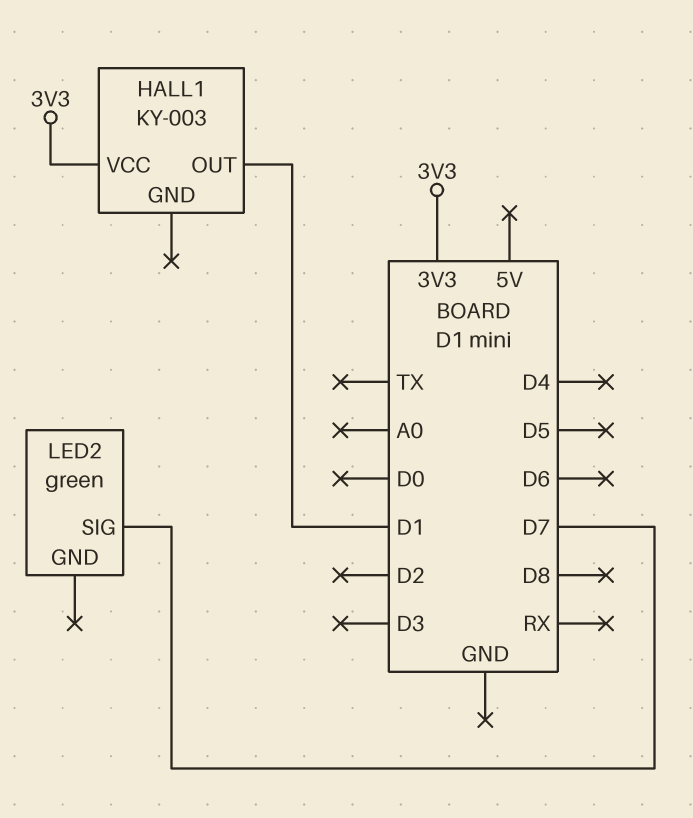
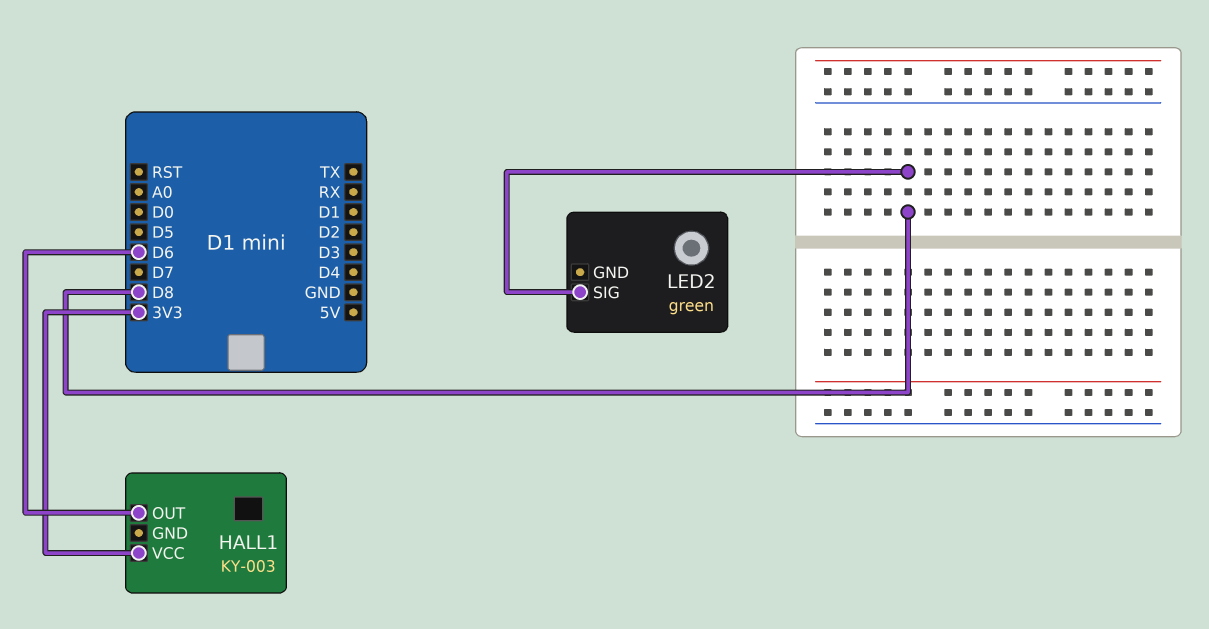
HALL1 pin OUT: D1 -> D6
LED2 pin SIG: D7 -> D8

